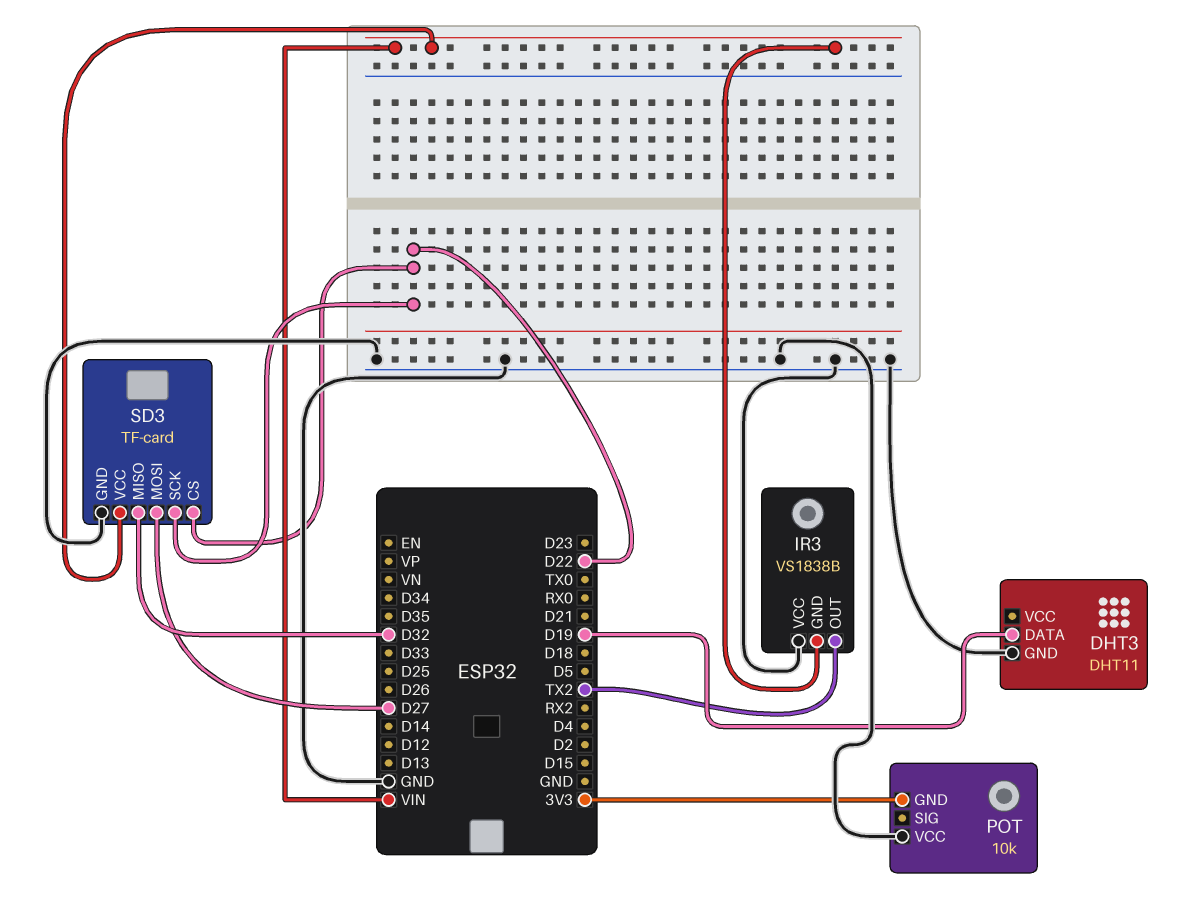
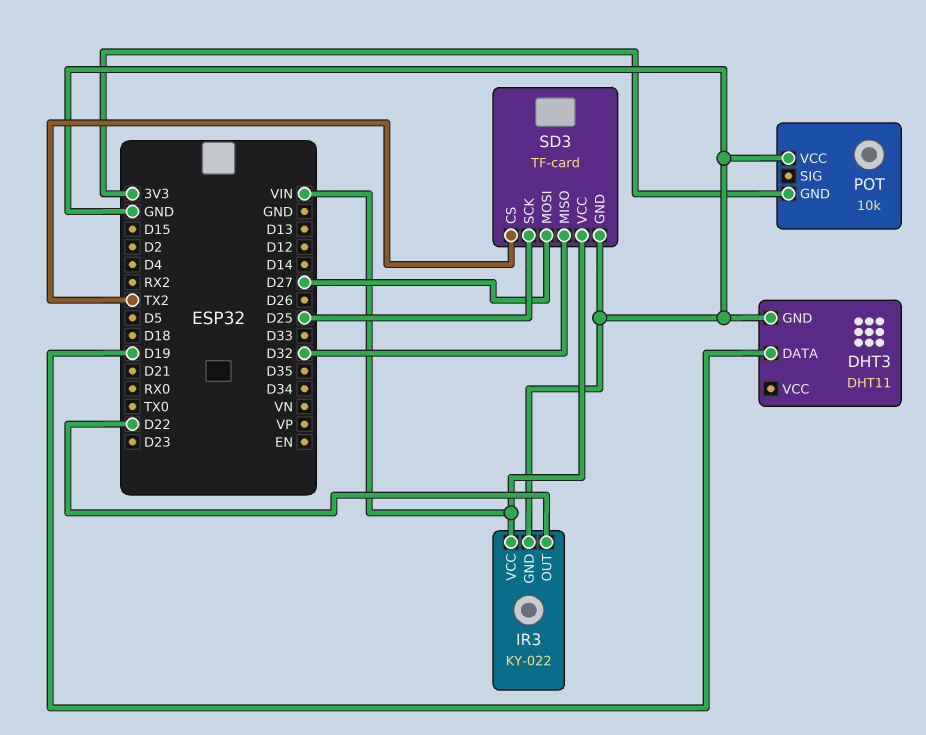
IR3: VS1838B -> KY-022
IR3 pin GND: VIN -> GND
IR3 pin OUT: TX2 -> D22
IR3 pin VCC: GND -> VIN
SD3 pin CS: D22 -> TX2
SD3 pin SCK: D22 -> D25

